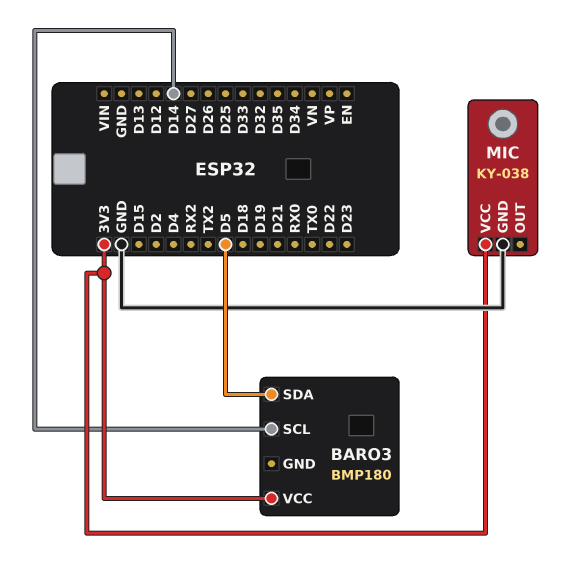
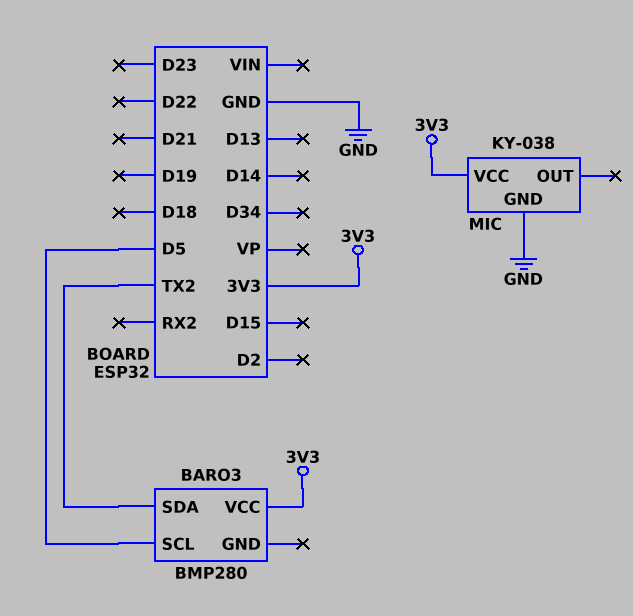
BARO3: BMP180 -> BMP280
BARO3 pin SCL: D14 -> D5
BARO3 pin SDA: D5 -> TX2

